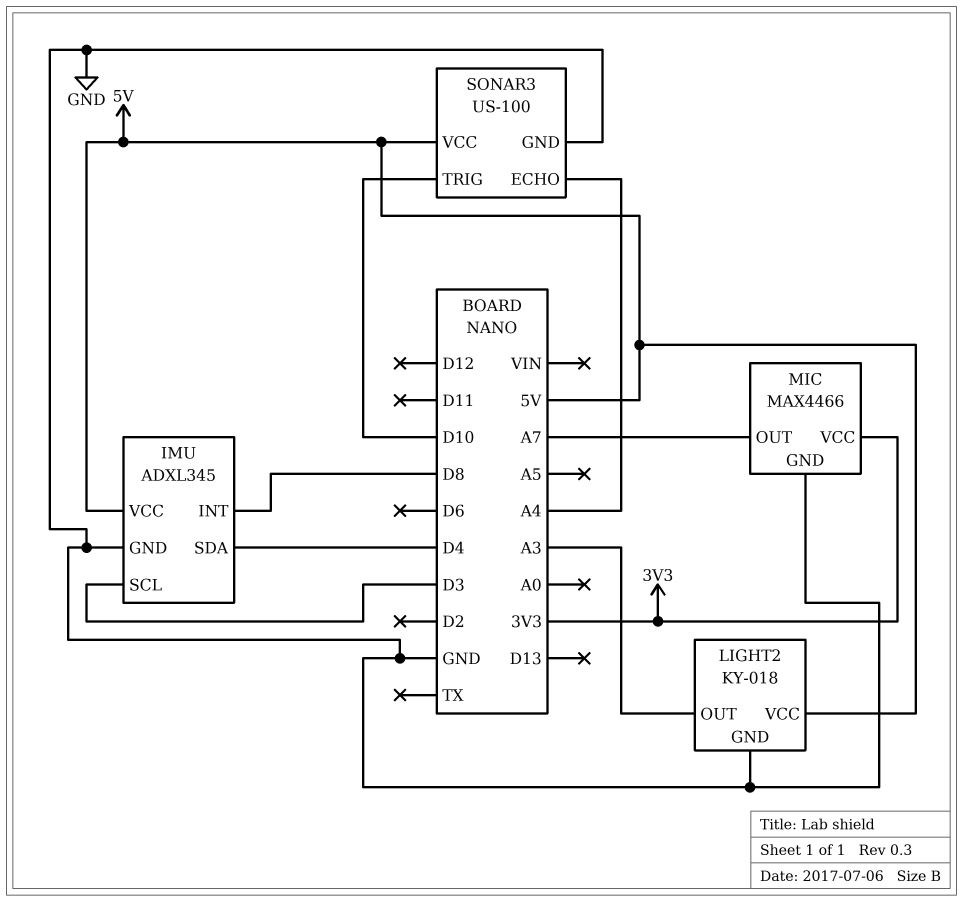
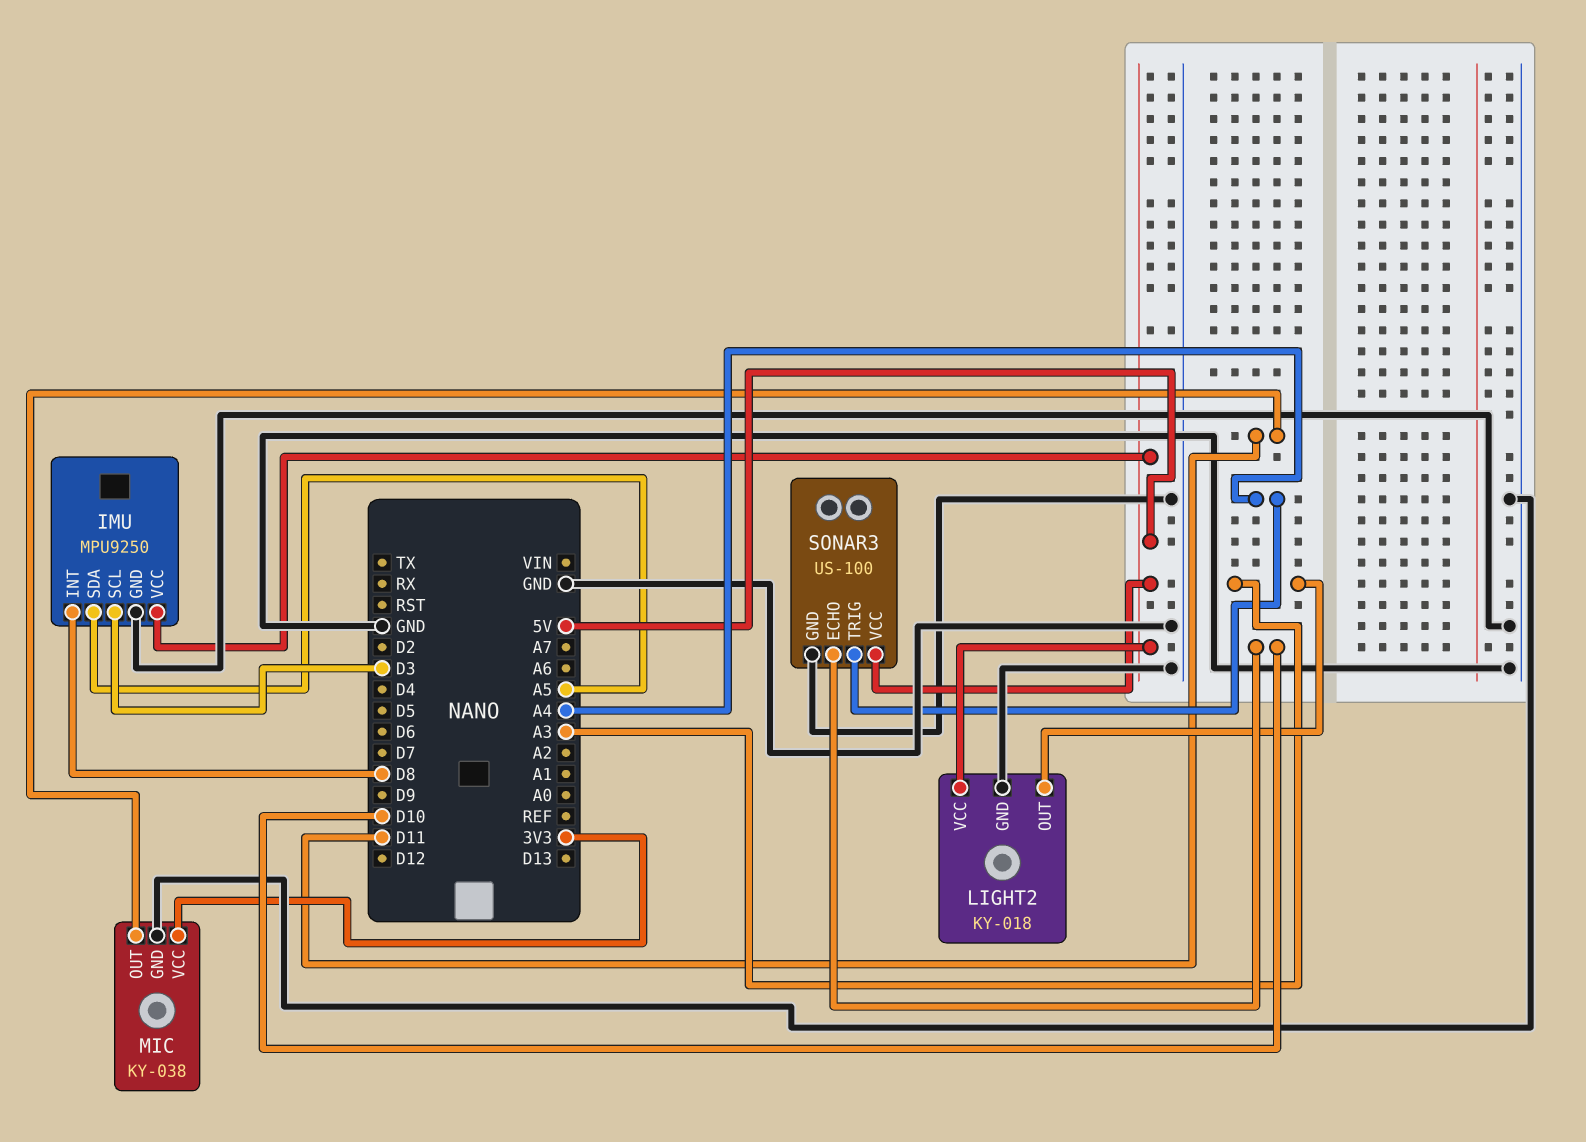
IMU: ADXL345 -> MPU9250
IMU pin SDA: D4 -> A5
MIC: MAX4466 -> KY-038
MIC pin OUT: A7 -> D11
SONAR3 pin ECHO: A4 -> D10
SONAR3 pin TRIG: D10 -> A4

